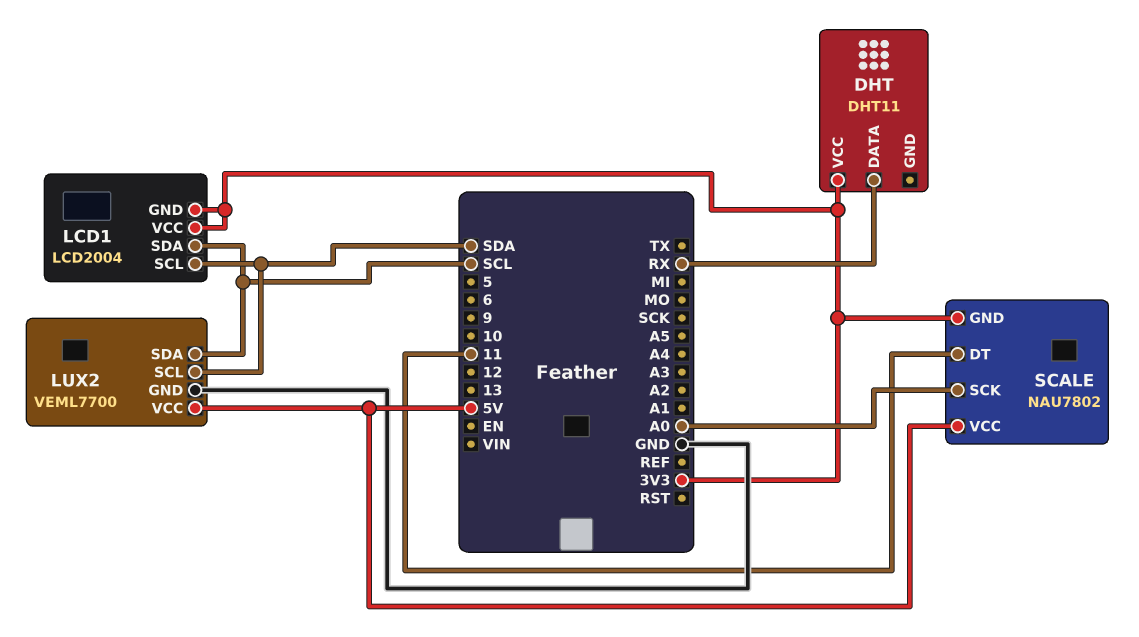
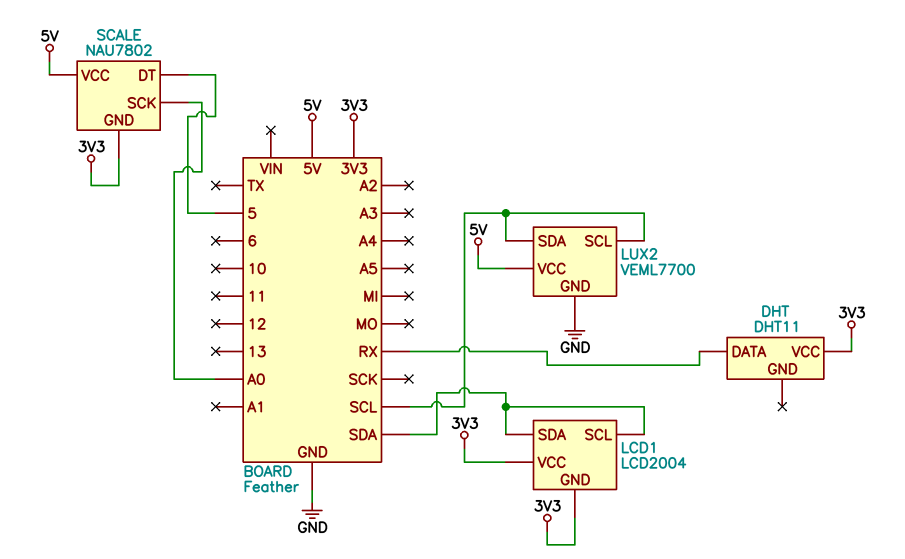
LCD1 pin SDA: SCL -> SDA
LUX2 pin SCL: SDA -> SCL
SCALE pin DT: 11 -> 5

